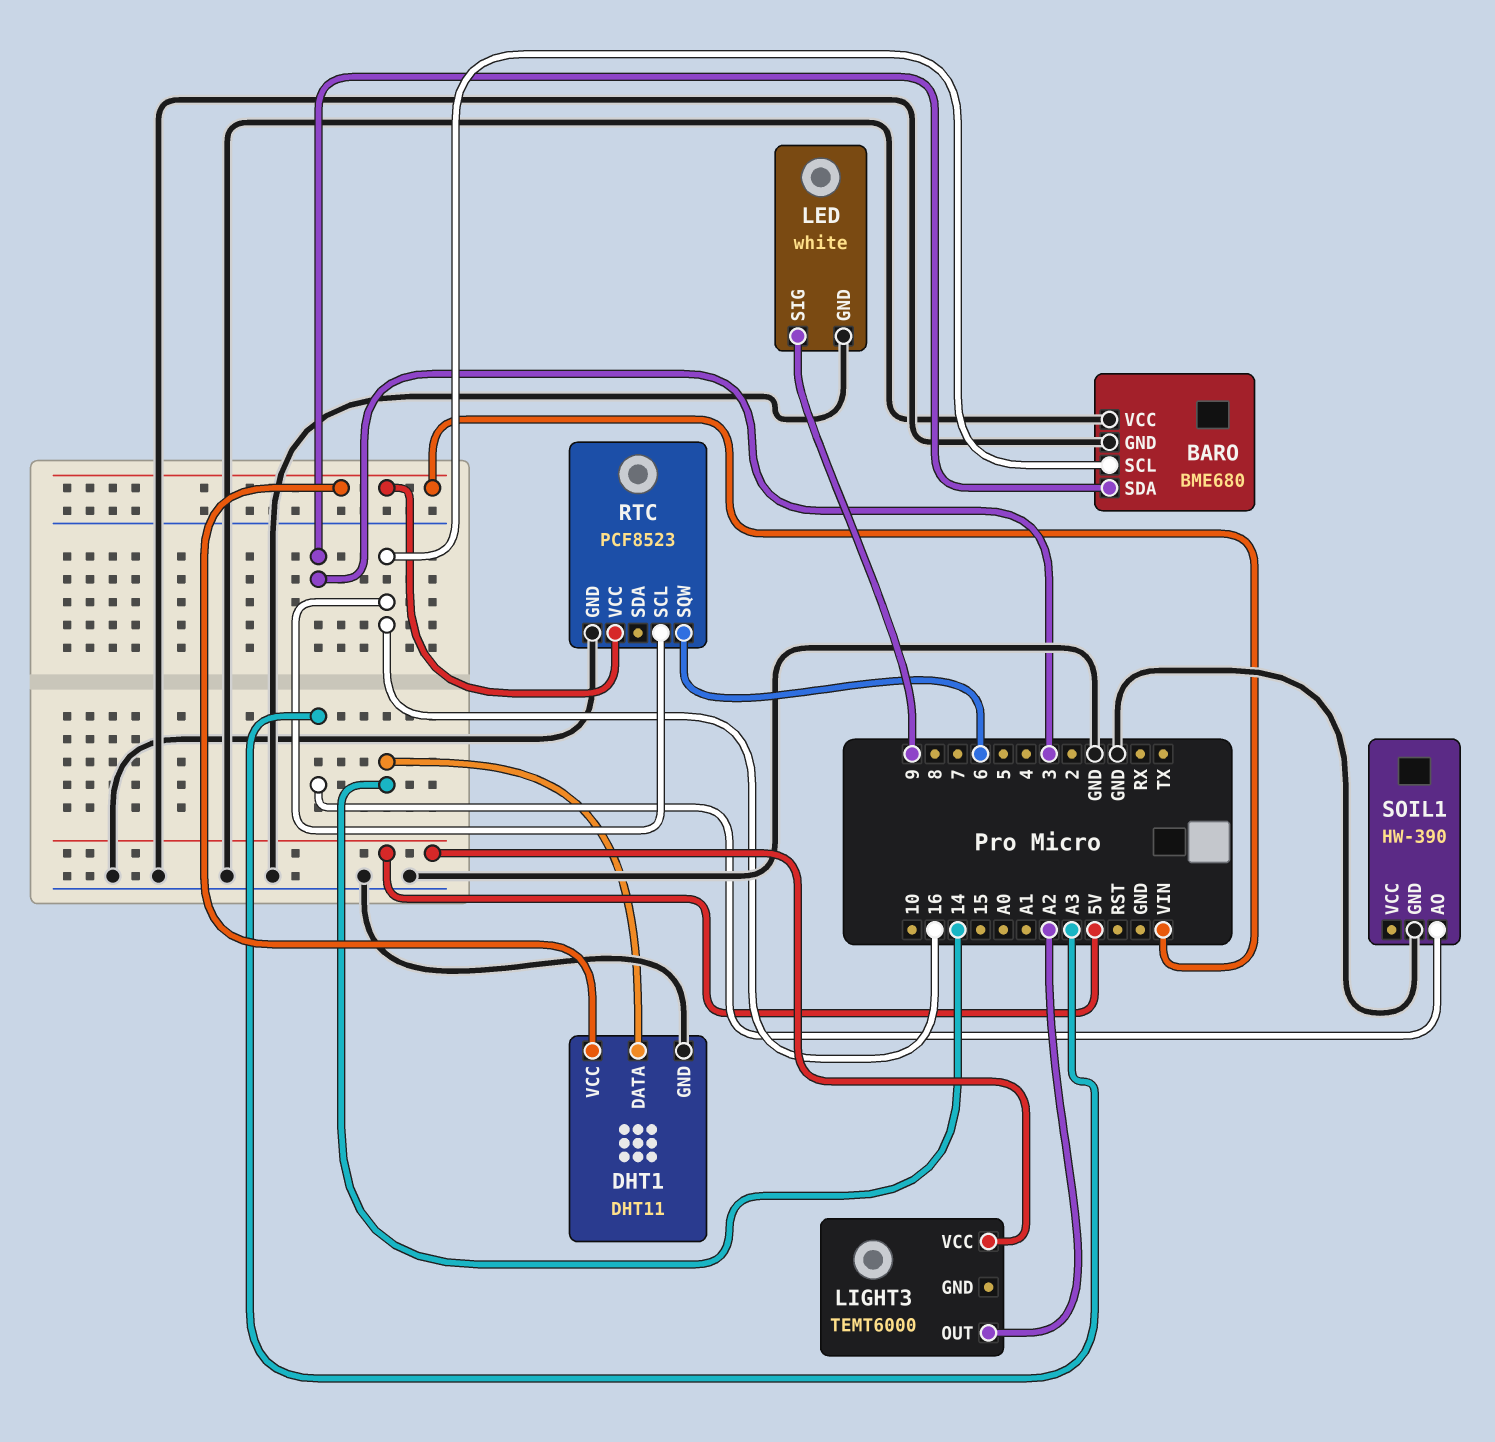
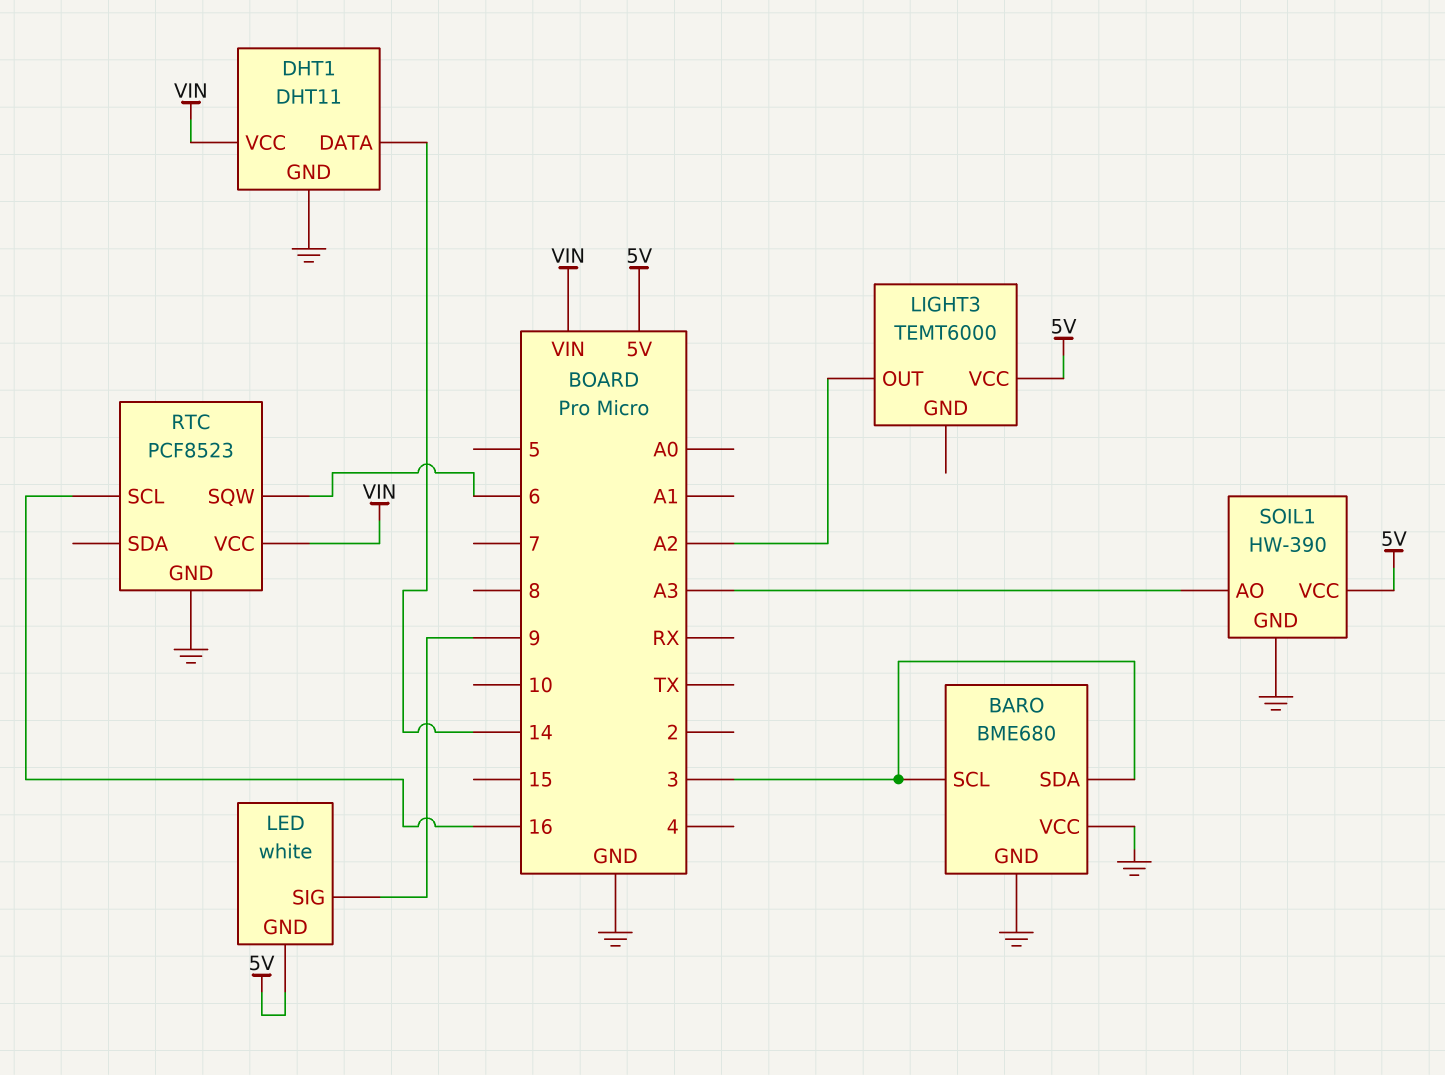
BARO pin SCL: 16 -> 3
LED pin GND: GND -> 5V
SOIL1 pin VCC: none -> 5V

